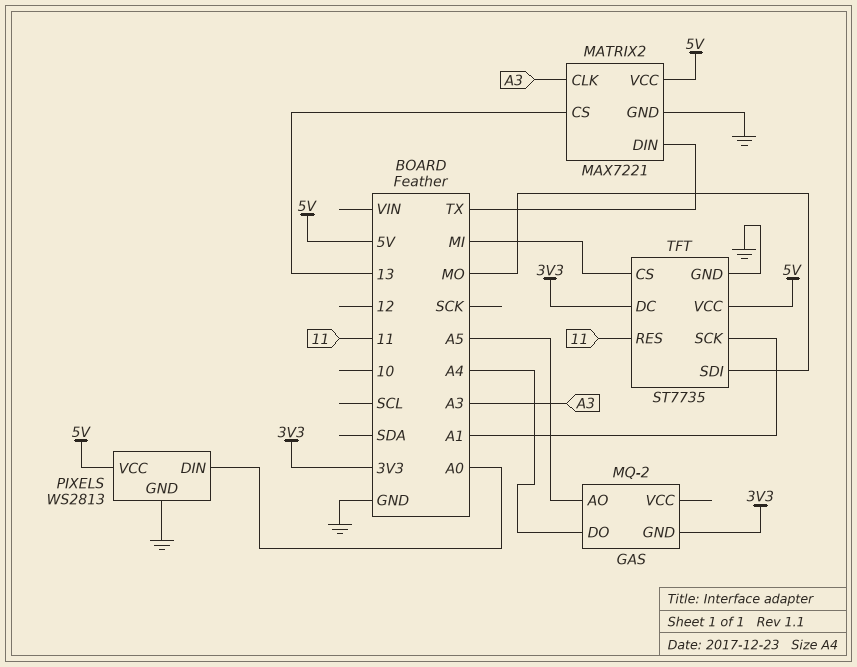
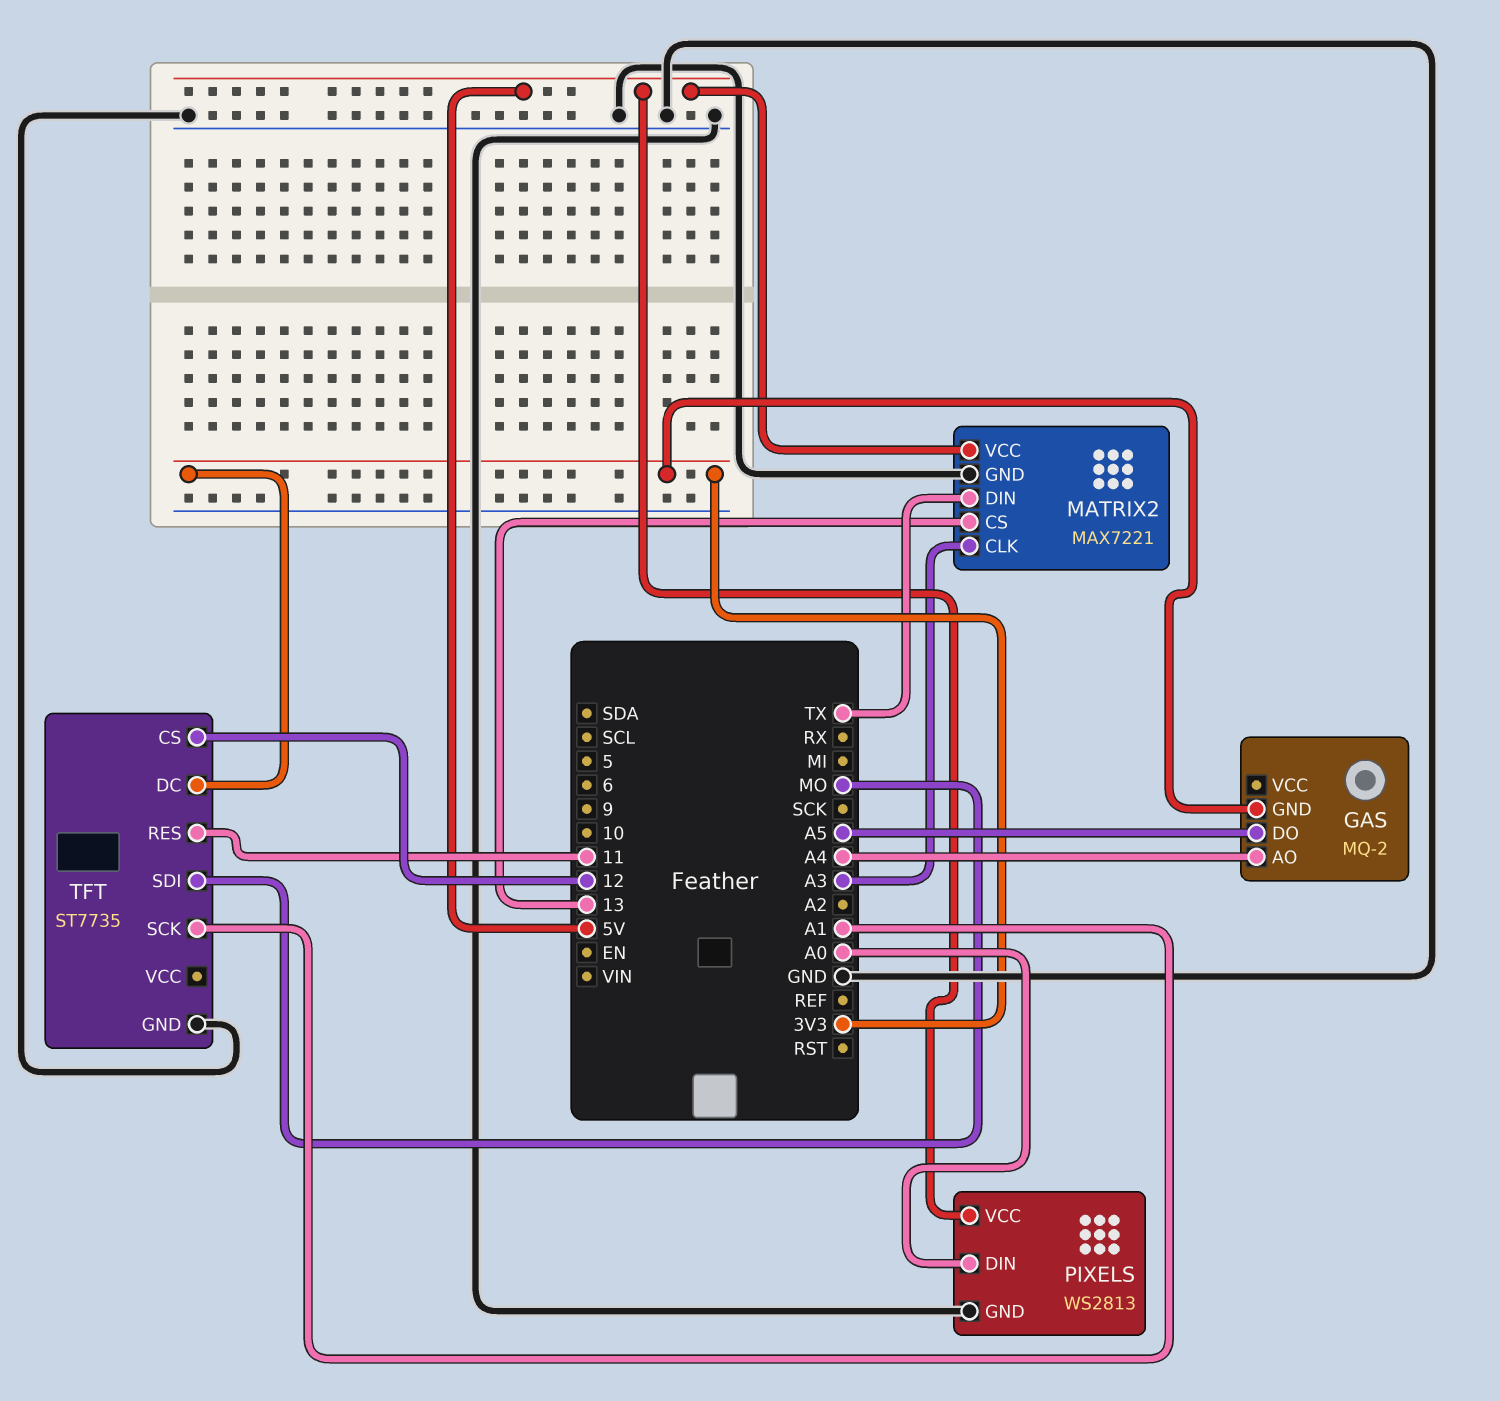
GAS pin AO: A5 -> A4
GAS pin DO: A4 -> A5
TFT pin CS: MI -> 12
TFT pin VCC: 5V -> none

